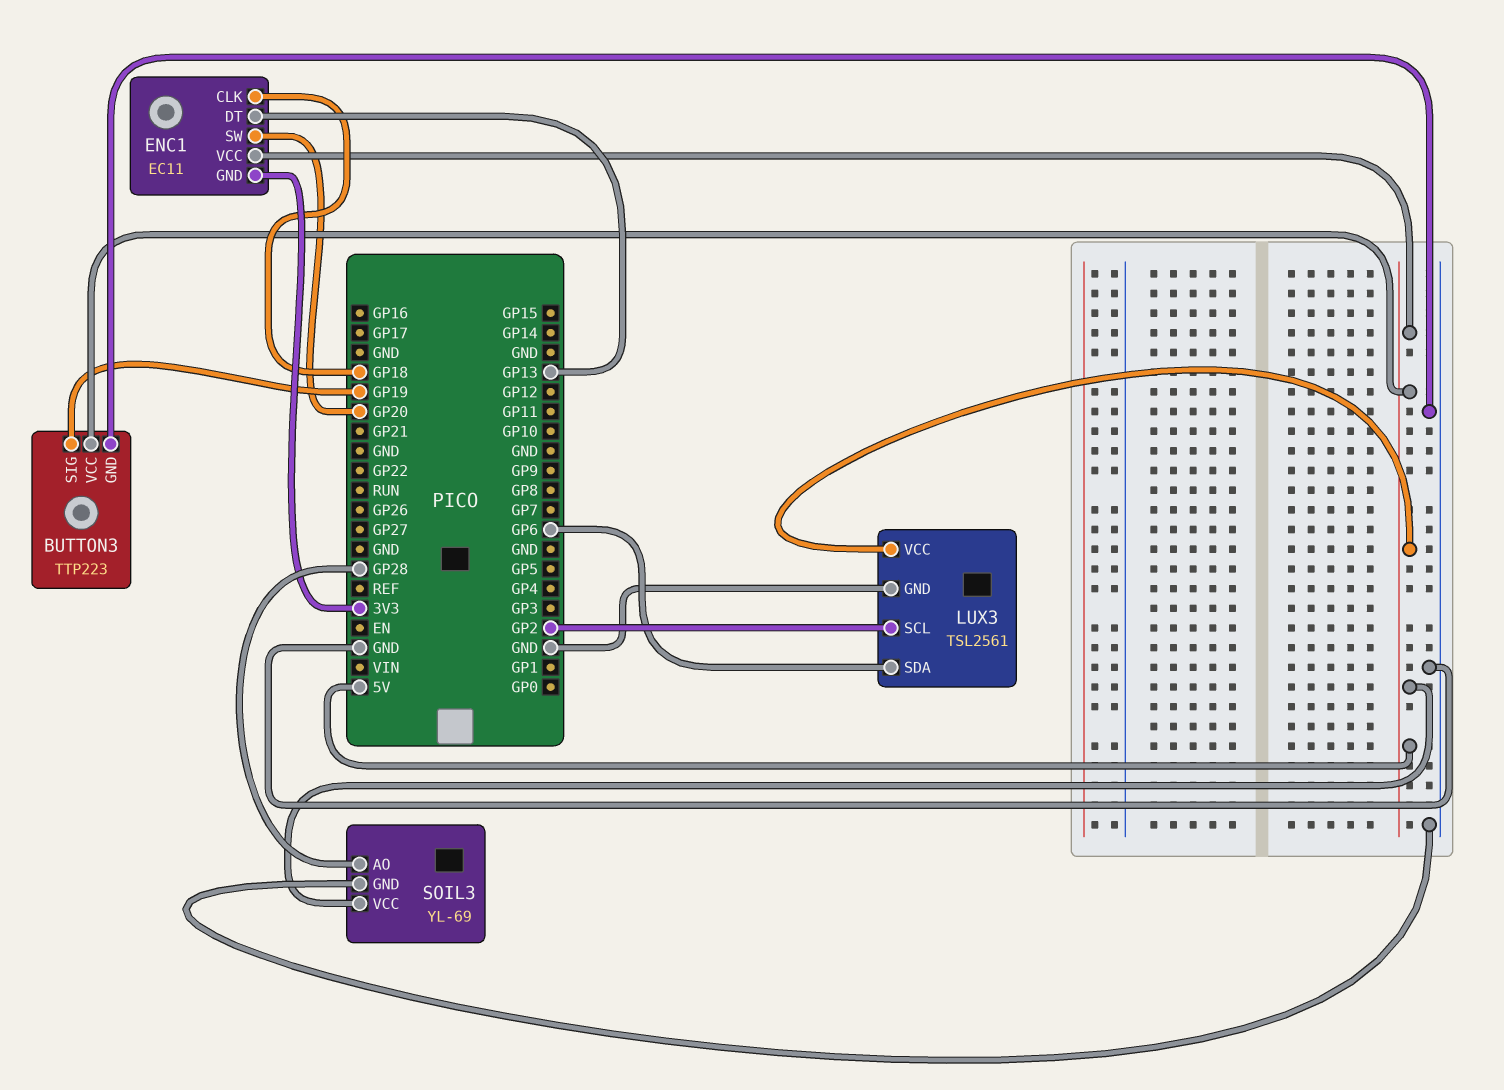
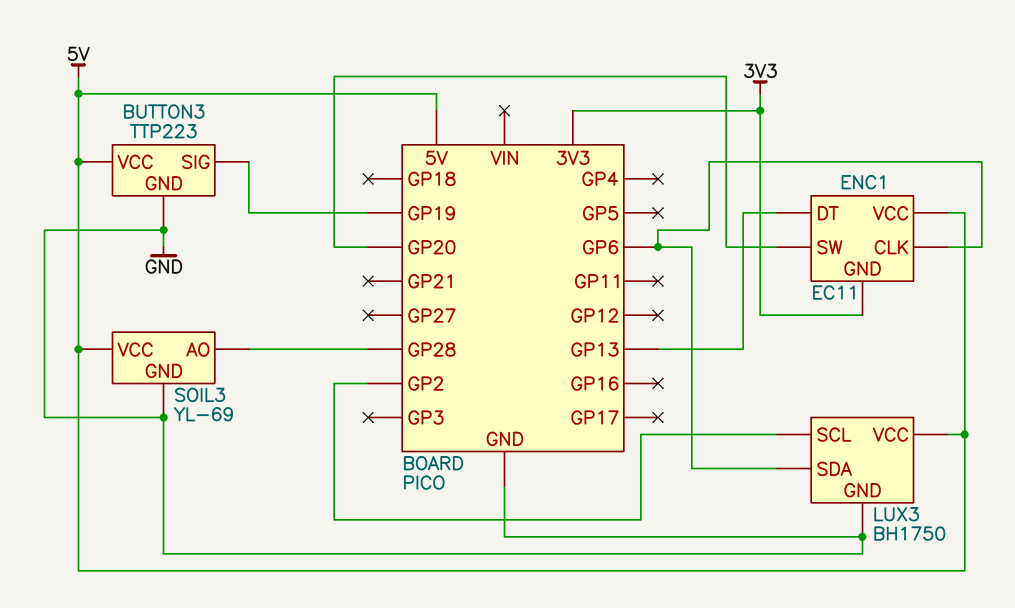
ENC1 pin CLK: GP18 -> GP6
LUX3: TSL2561 -> BH1750

